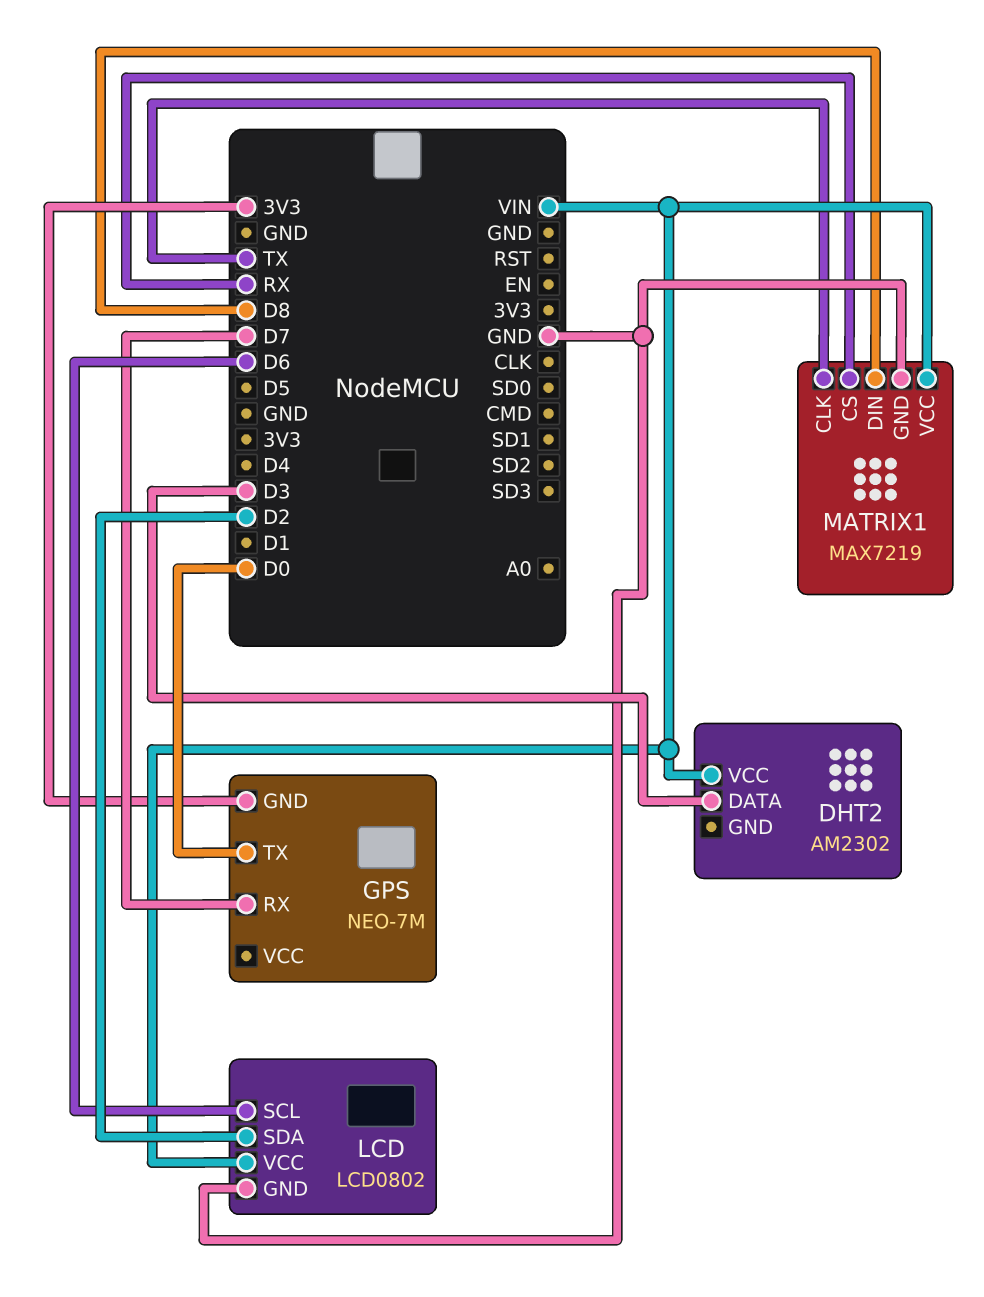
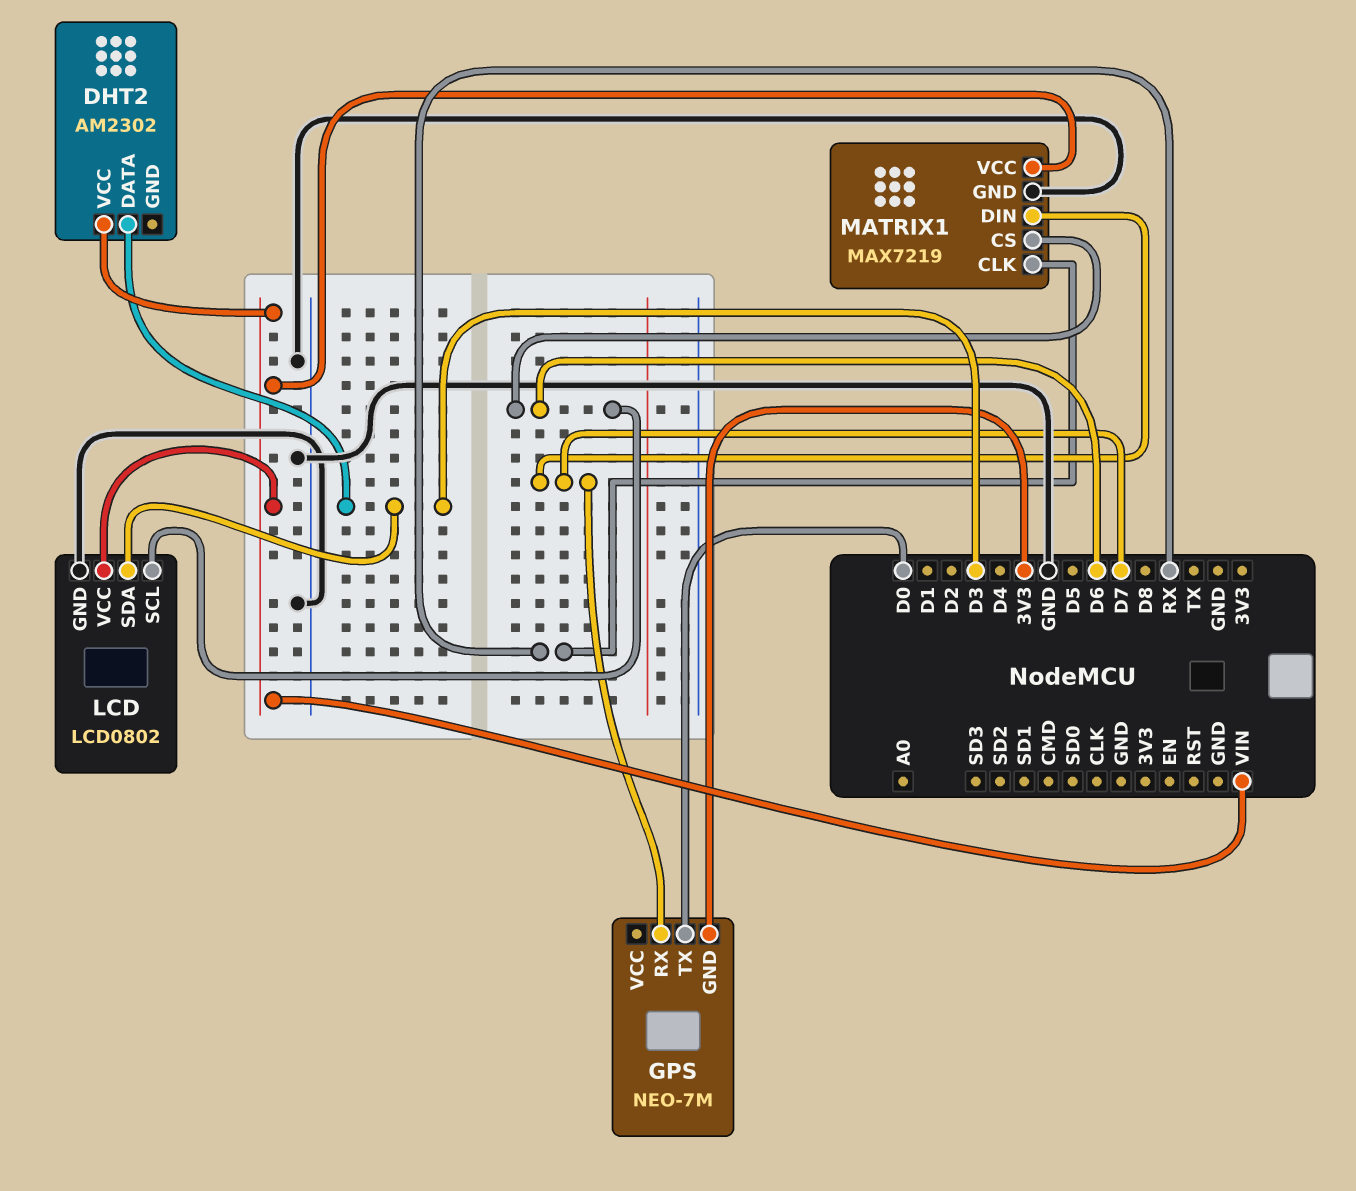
LCD pin SDA: D2 -> D3
MATRIX1 pin CLK: TX -> RX
MATRIX1 pin CS: RX -> D6
MATRIX1 pin DIN: D8 -> D7

